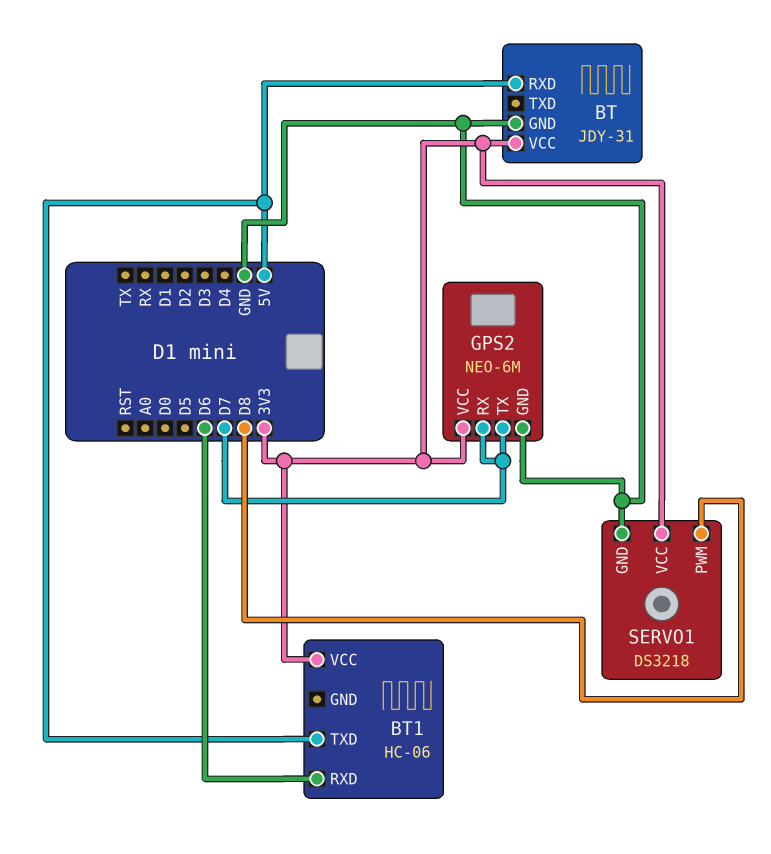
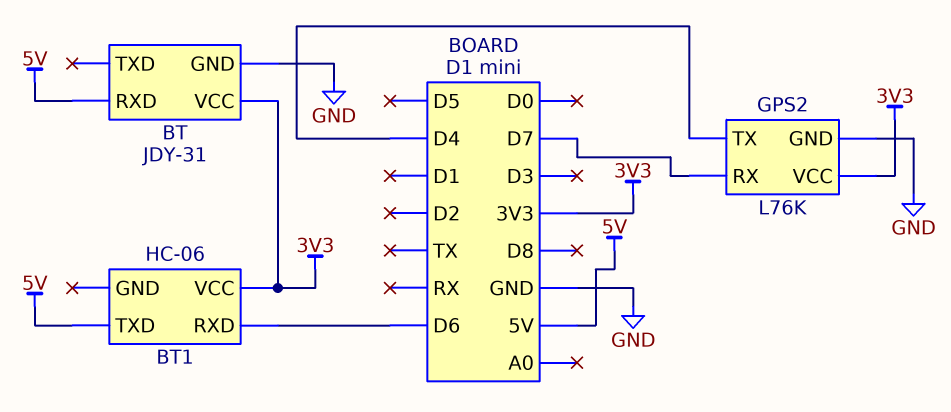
GPS2: NEO-6M -> L76K
GPS2 pin TX: D7 -> D4
SERVO1: DS3218 -> none
SERVO1 pin GND: GND -> none
SERVO1 pin PWM: D8 -> none
SERVO1 pin VCC: 3V3 -> none

